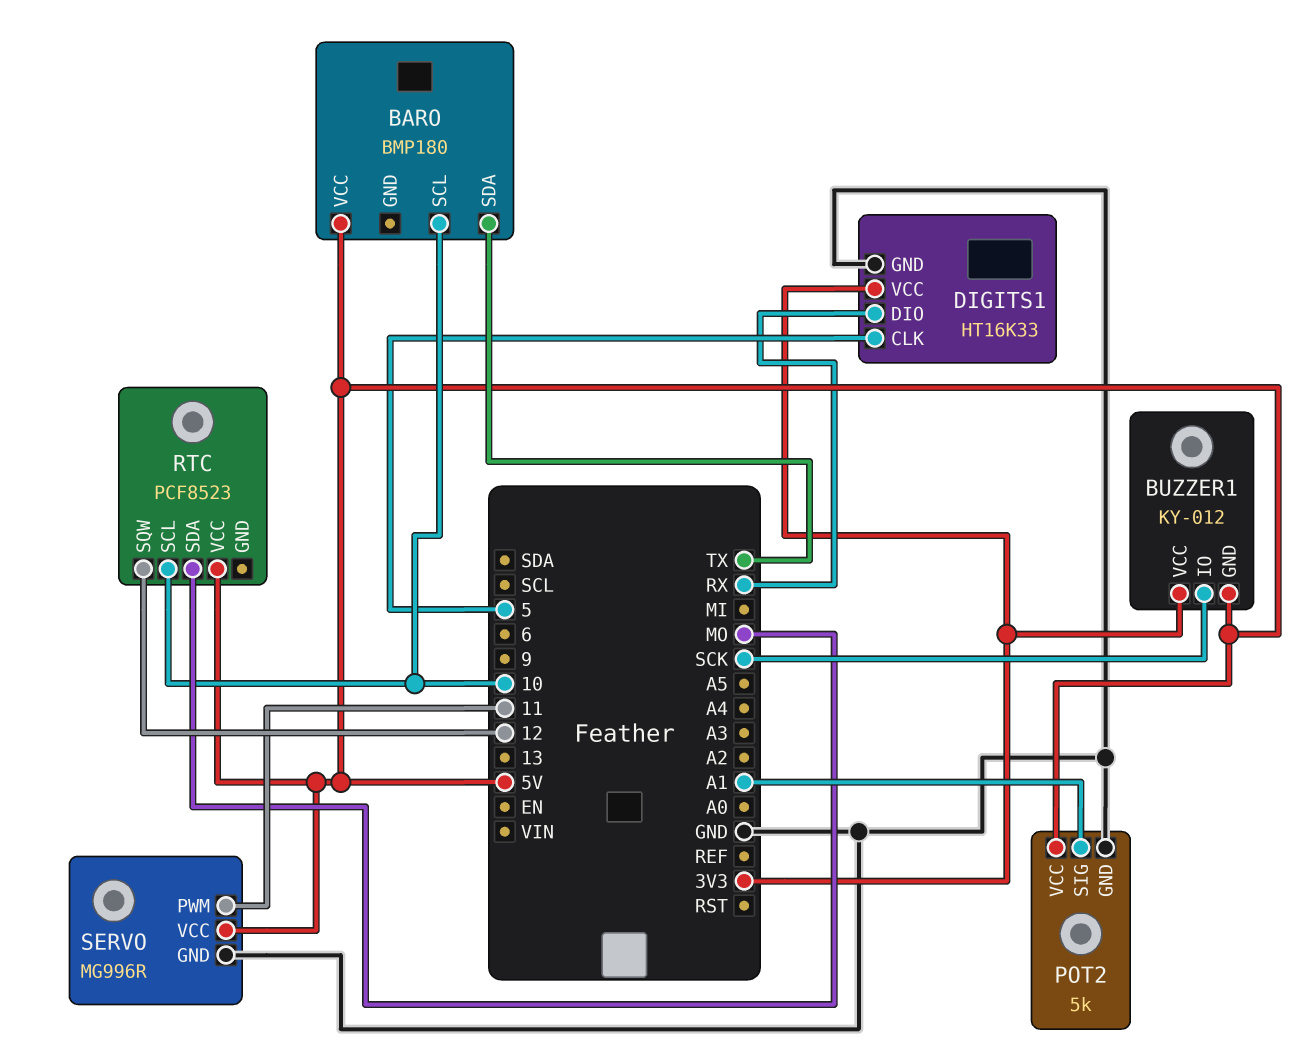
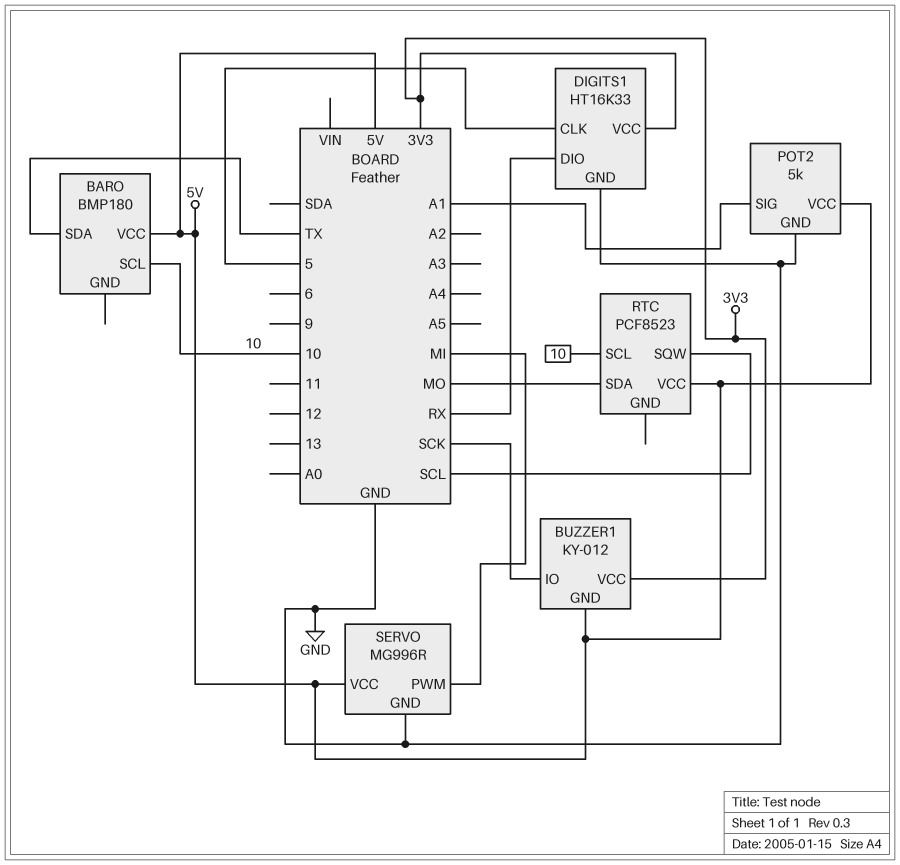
RTC pin SQW: 12 -> SCL
SERVO pin PWM: 11 -> MI

